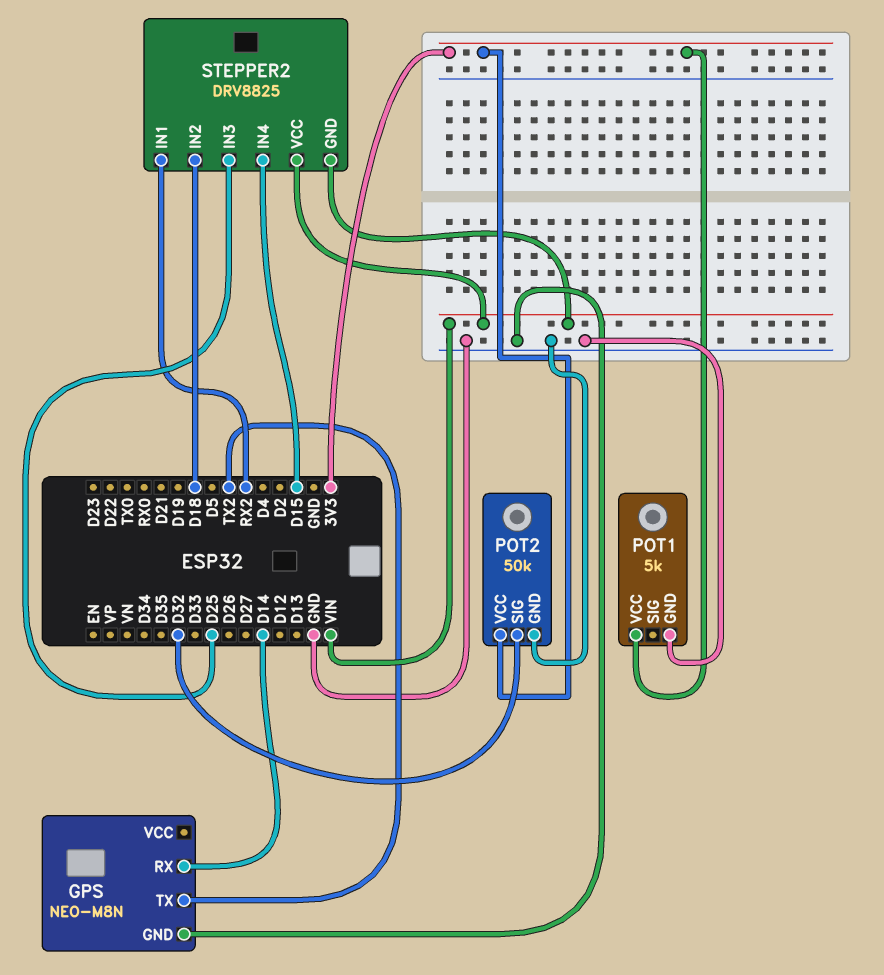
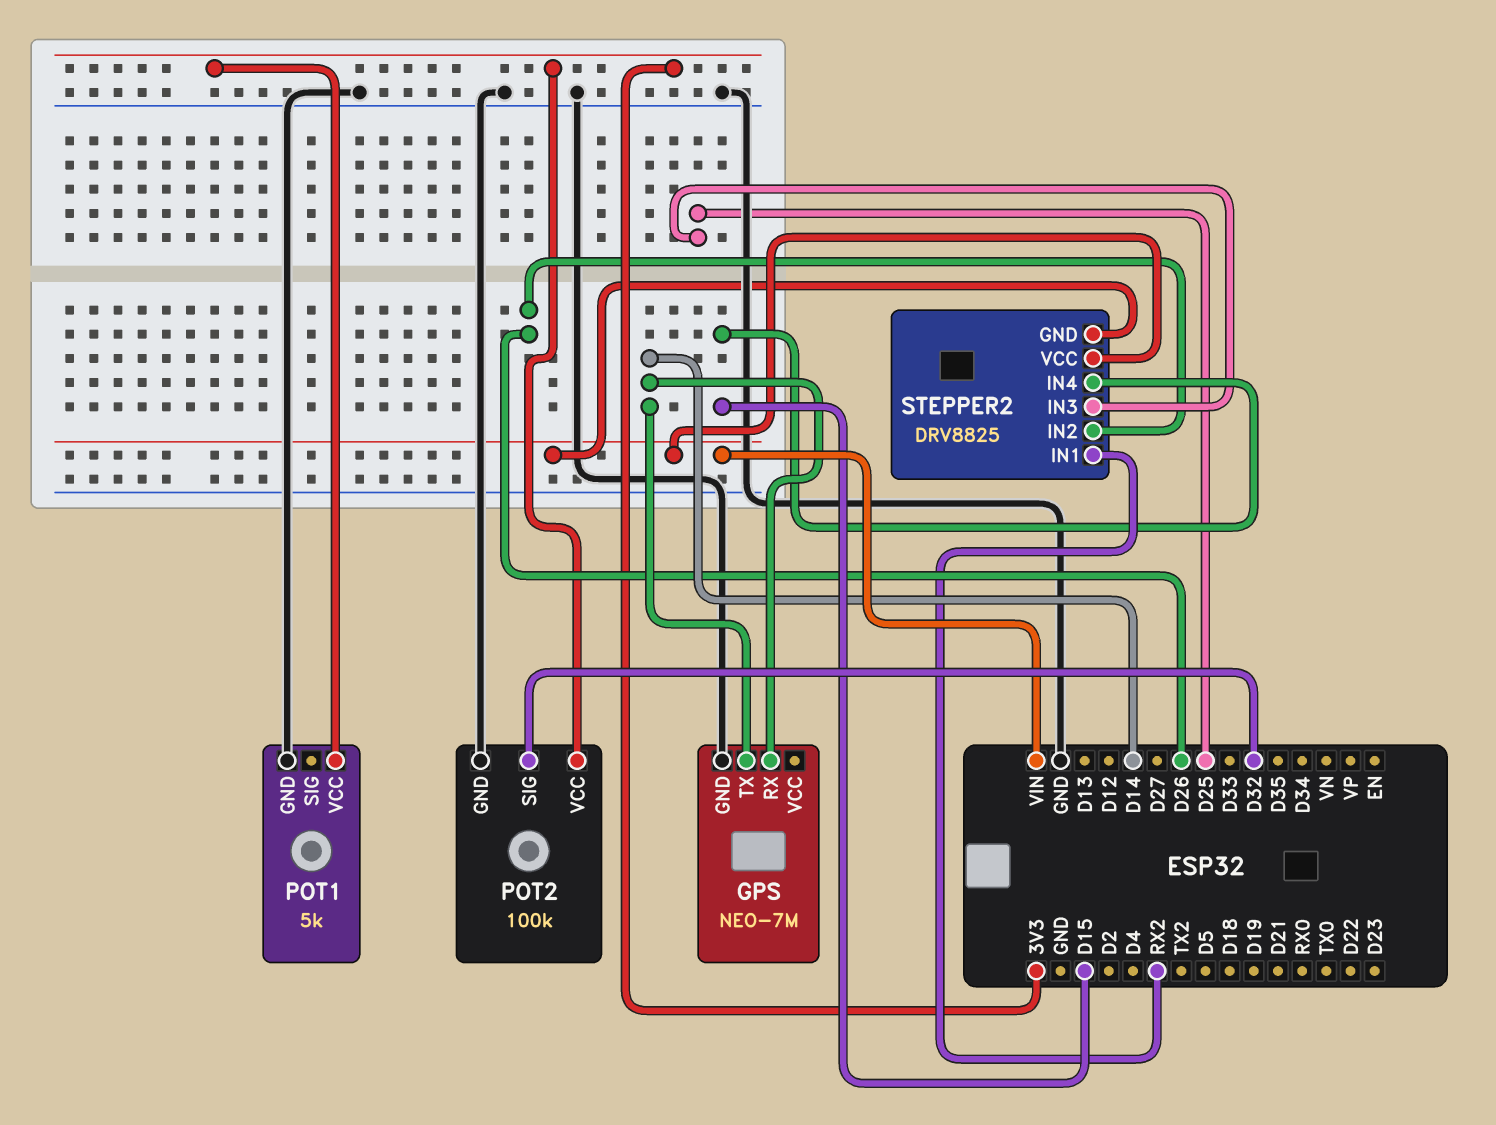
GPS: NEO-M8N -> NEO-7M
GPS pin TX: TX2 -> D14
POT2: 50k -> 100k
STEPPER2 pin IN2: D18 -> D26

